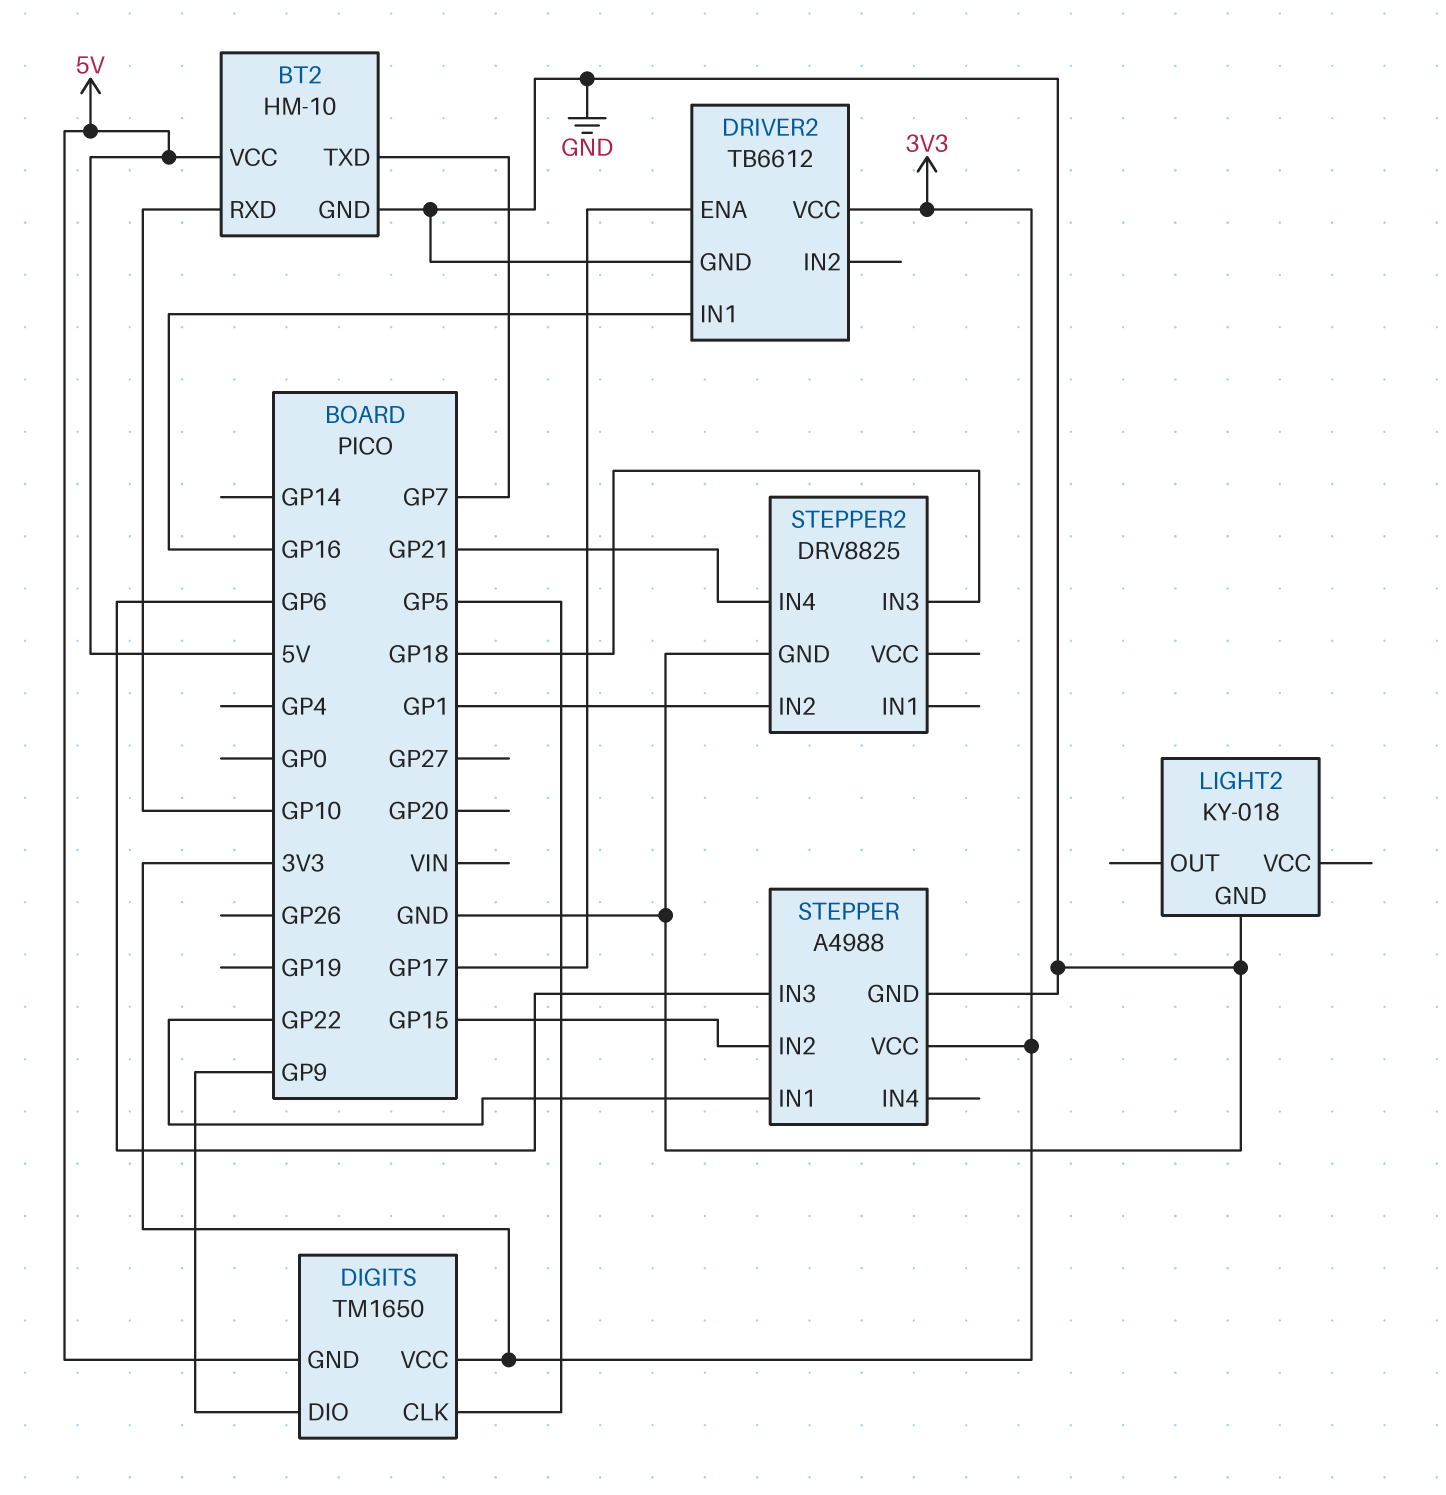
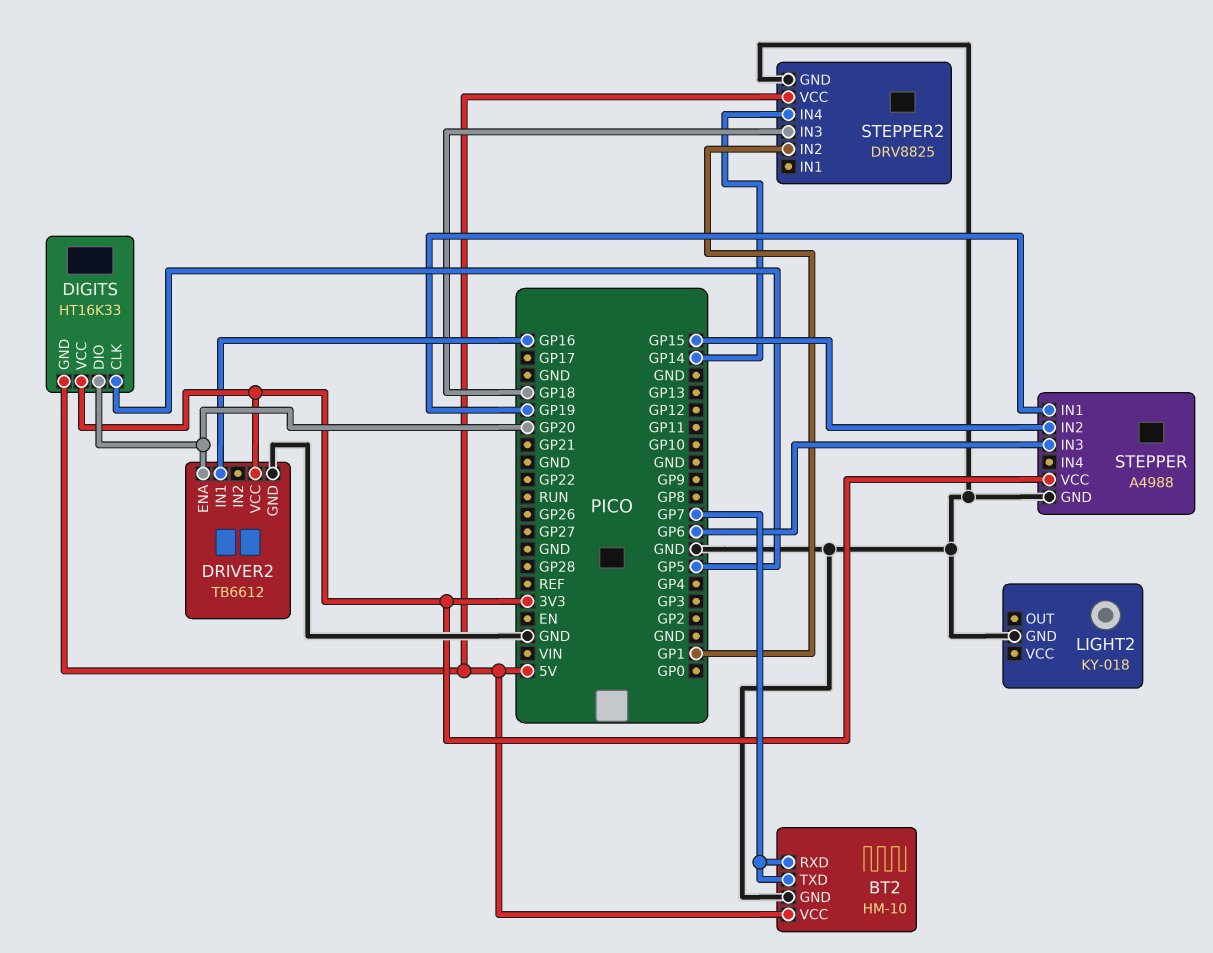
BT2 pin RXD: GP10 -> GP7
DIGITS: TM1650 -> HT16K33
DIGITS pin DIO: GP9 -> GP20
DRIVER2 pin ENA: GP17 -> GP20
STEPPER pin IN1: GP22 -> GP19
STEPPER2 pin IN4: GP21 -> GP14
STEPPER2 pin VCC: none -> 5V

